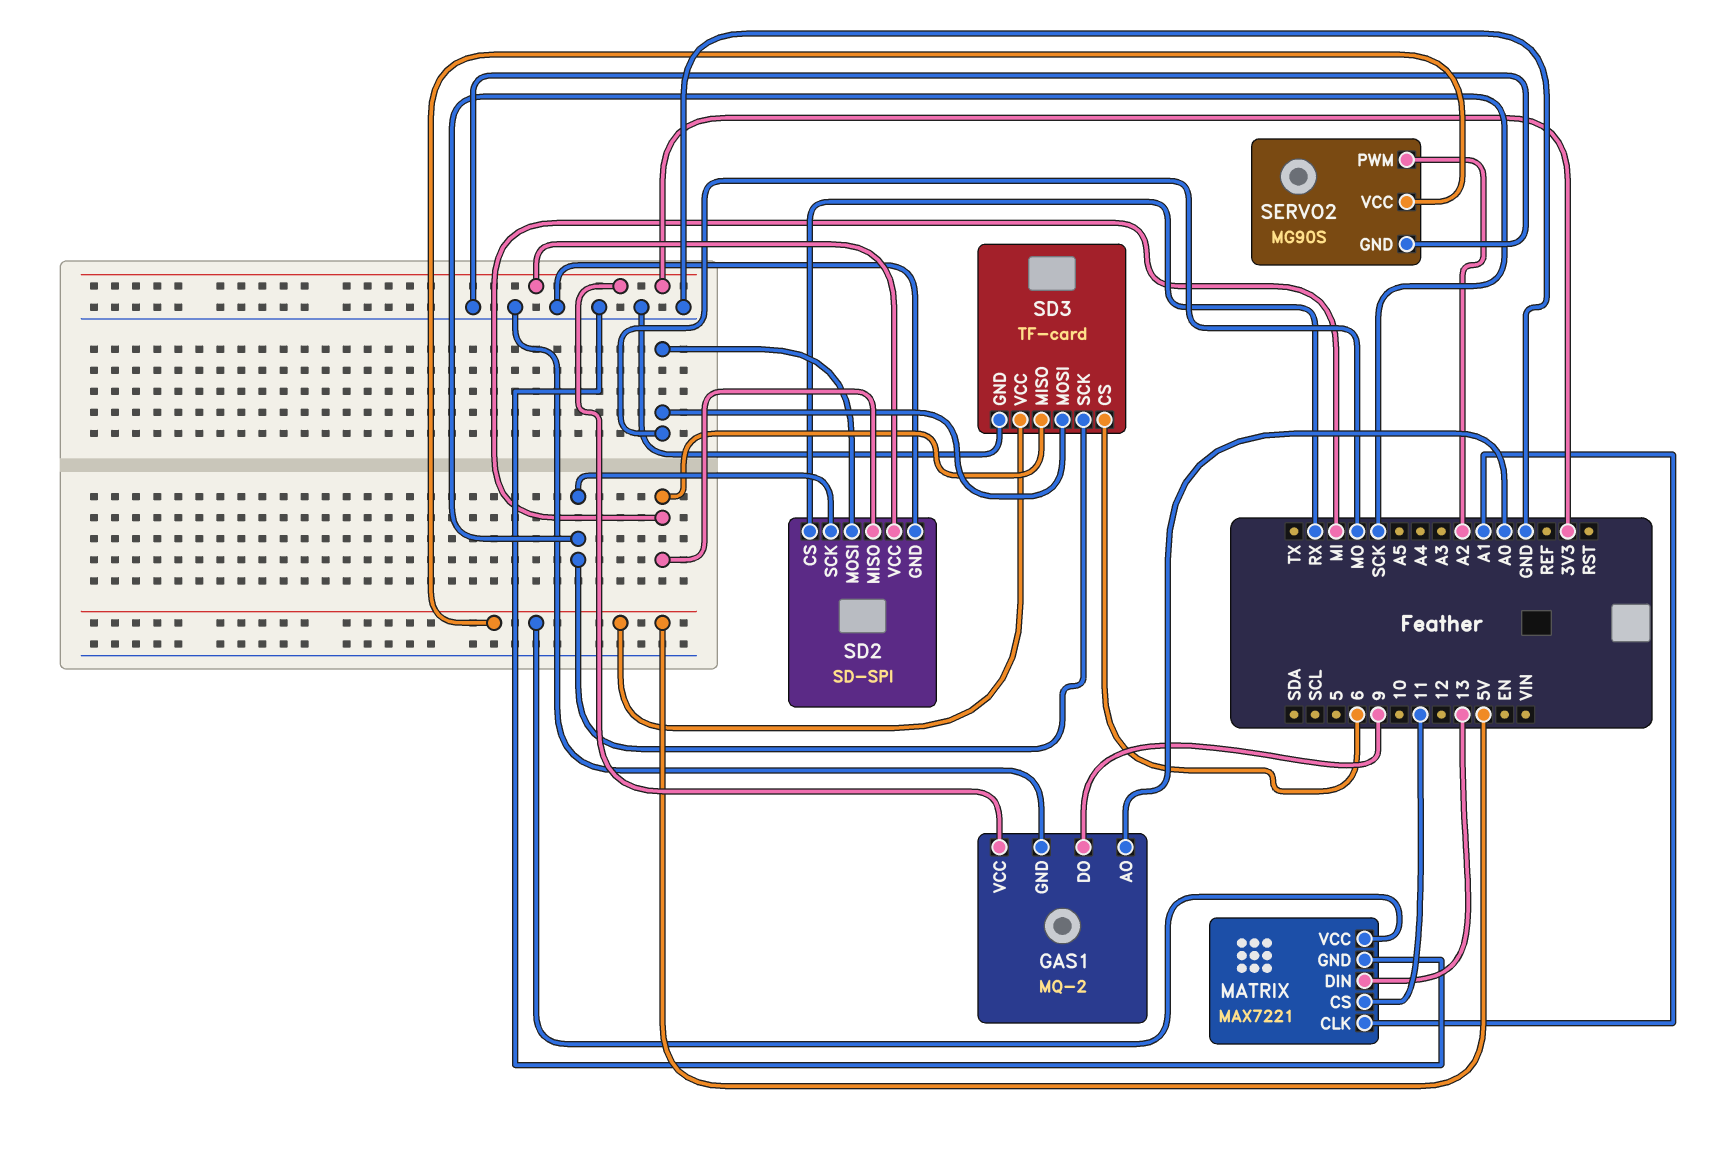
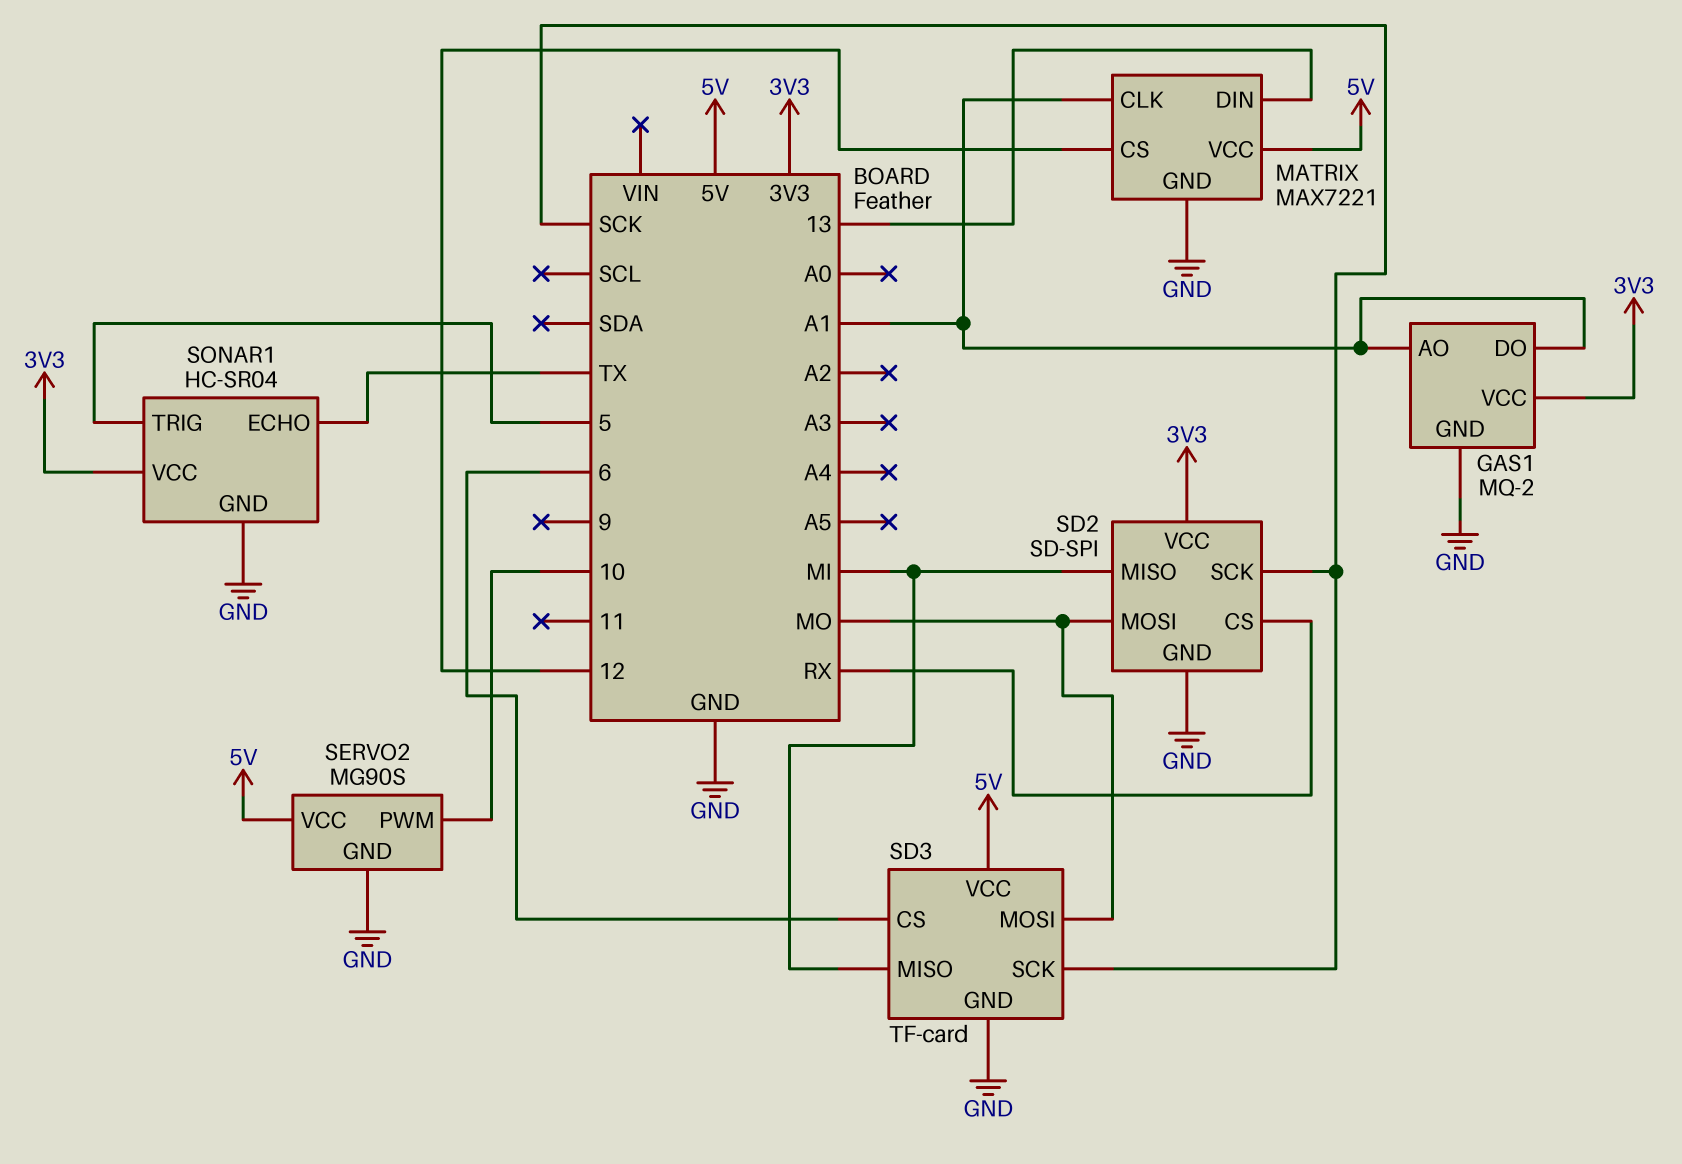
GAS1 pin AO: A0 -> A1
GAS1 pin DO: 9 -> A1
MATRIX pin CS: 11 -> 12
SERVO2 pin PWM: A2 -> 10
SONAR1: none -> HC-SR04
SONAR1 pin ECHO: none -> TX
SONAR1 pin GND: none -> GND
SONAR1 pin TRIG: none -> 5
SONAR1 pin VCC: none -> 3V3

